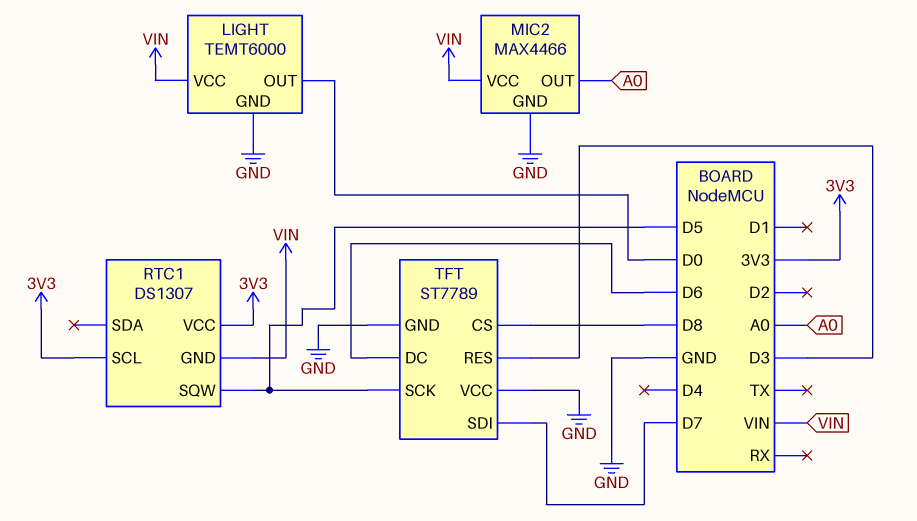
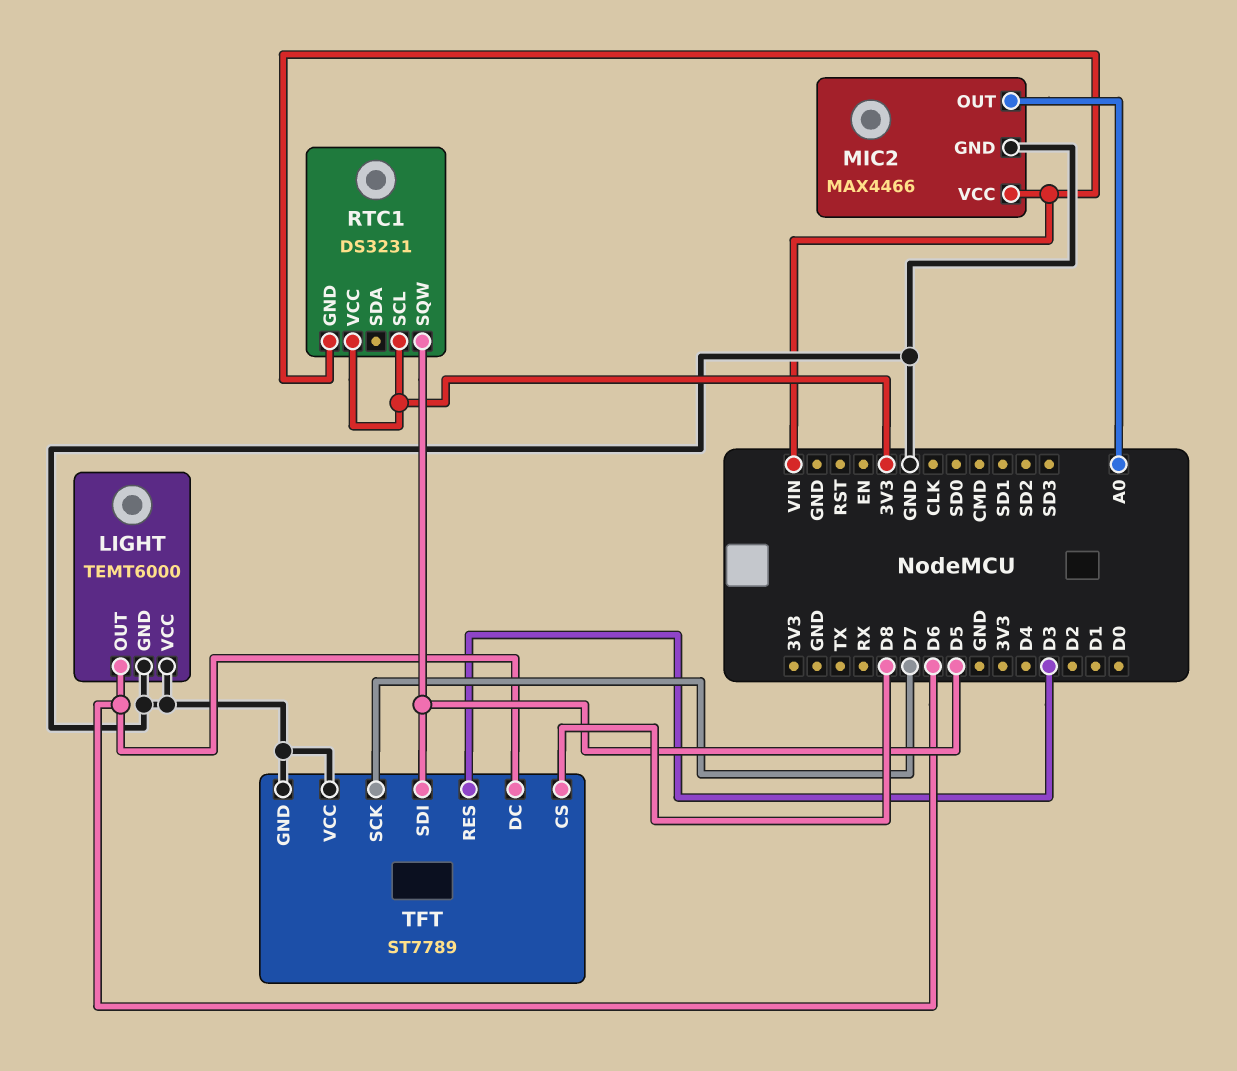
LIGHT pin OUT: D0 -> D6
LIGHT pin VCC: VIN -> GND
RTC1: DS1307 -> DS3231
TFT pin SCK: D5 -> D7
TFT pin SDI: D7 -> D5

